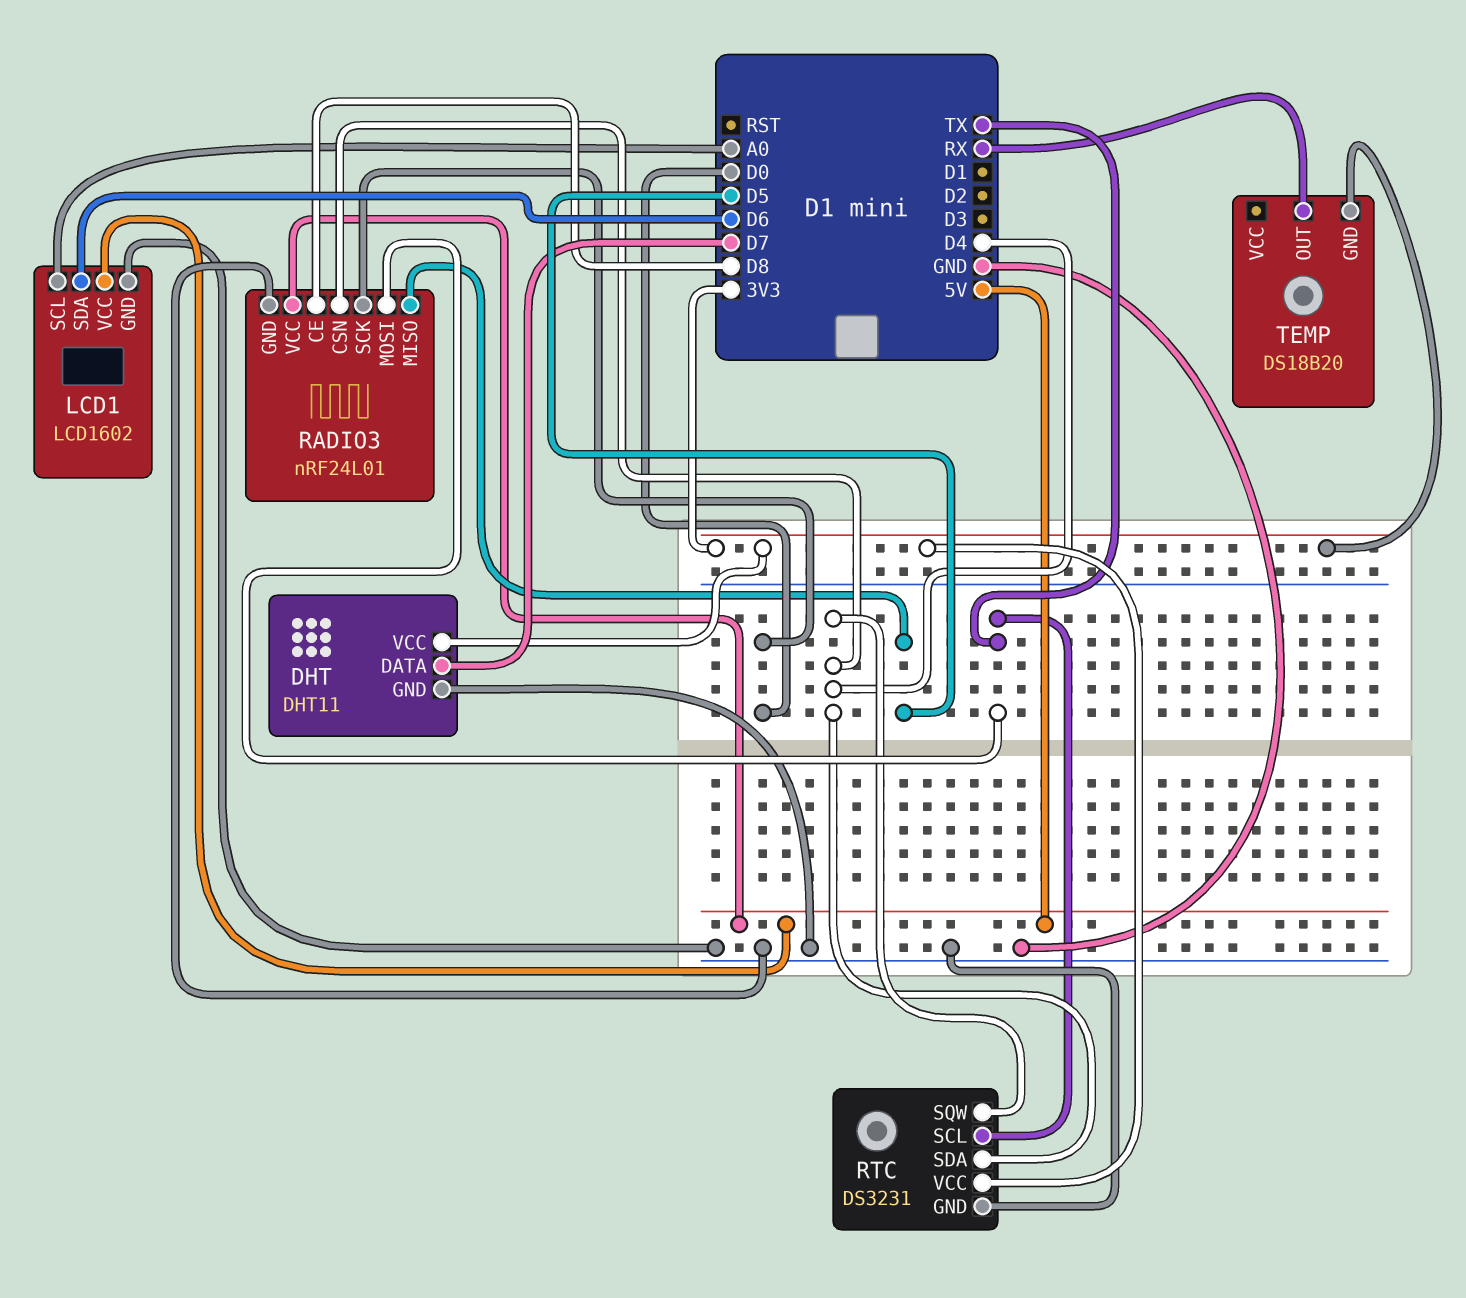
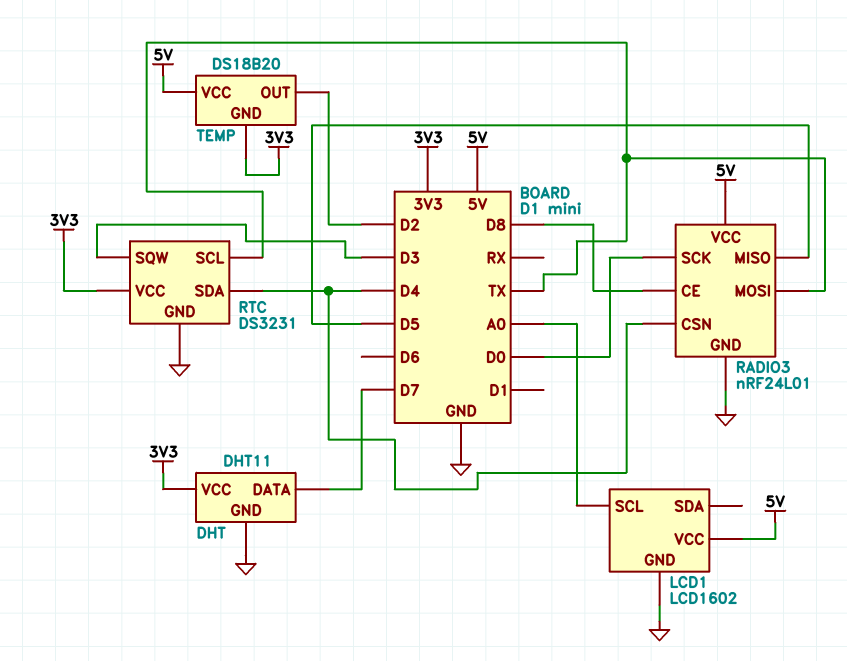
LCD1 pin SDA: D6 -> none
RTC pin SQW: D4 -> D3
TEMP pin OUT: RX -> D2
TEMP pin VCC: none -> 5V

